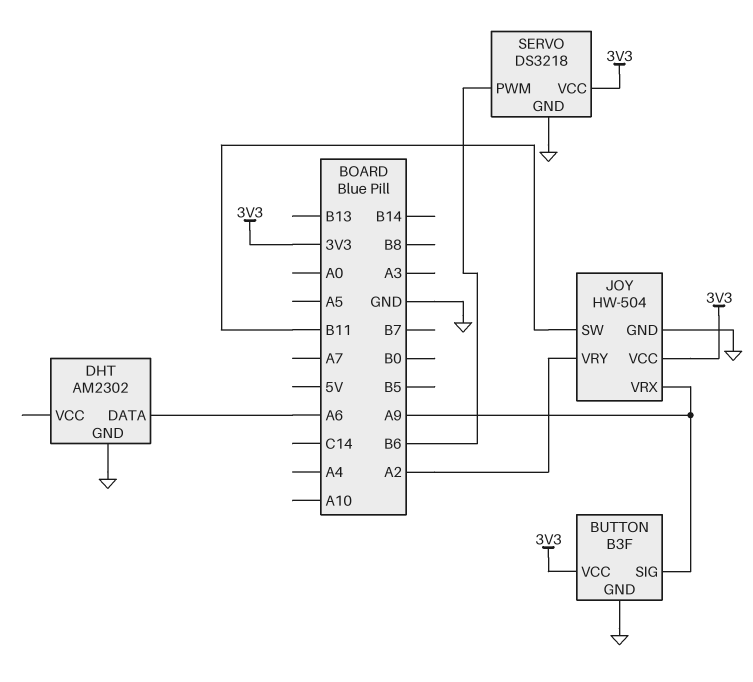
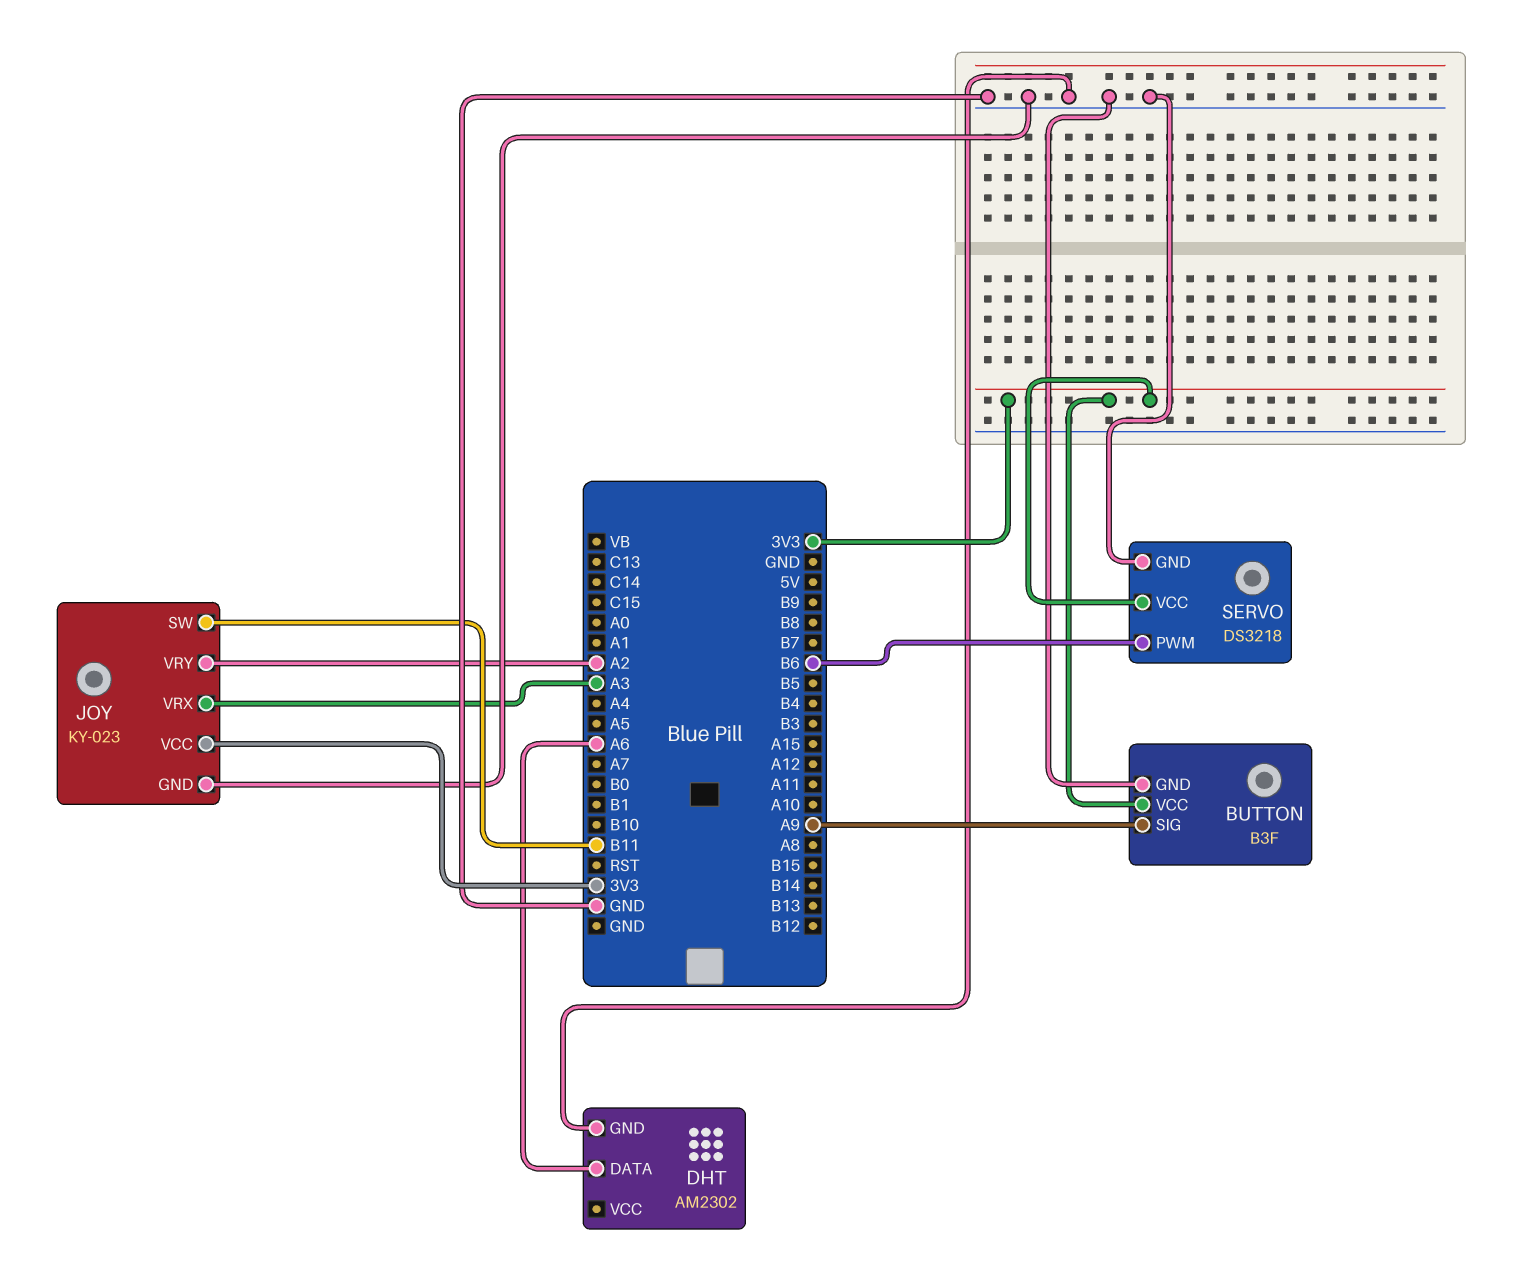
JOY: HW-504 -> KY-023
JOY pin VRX: A9 -> A3

